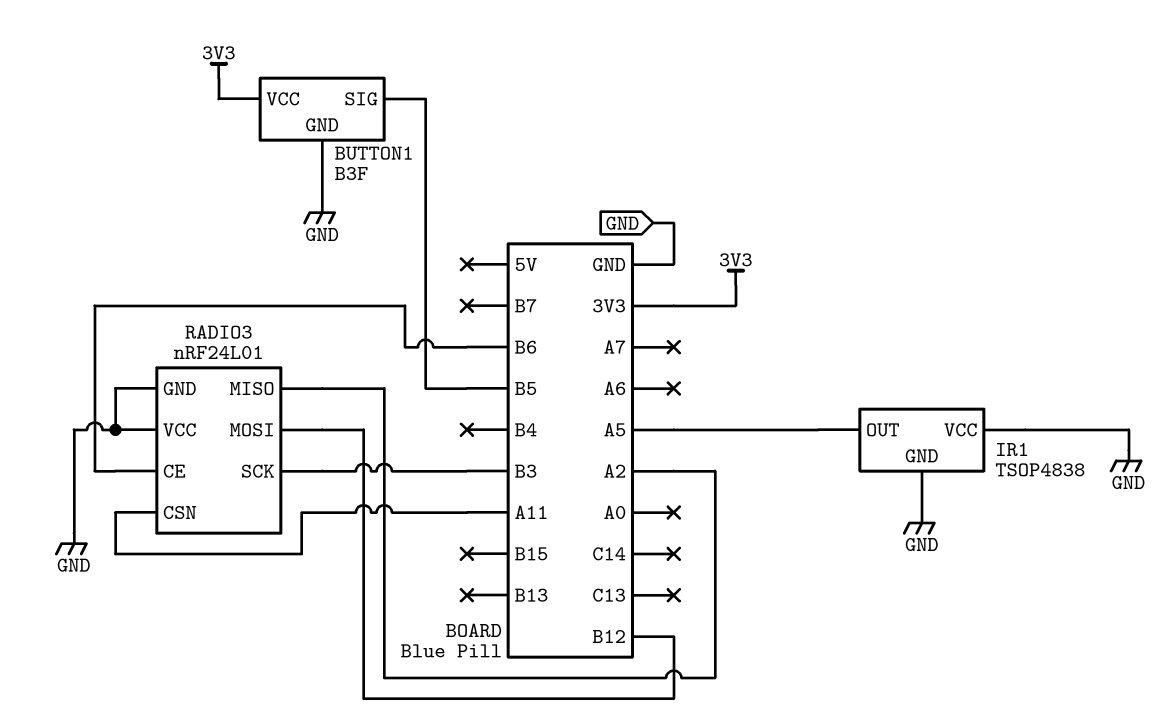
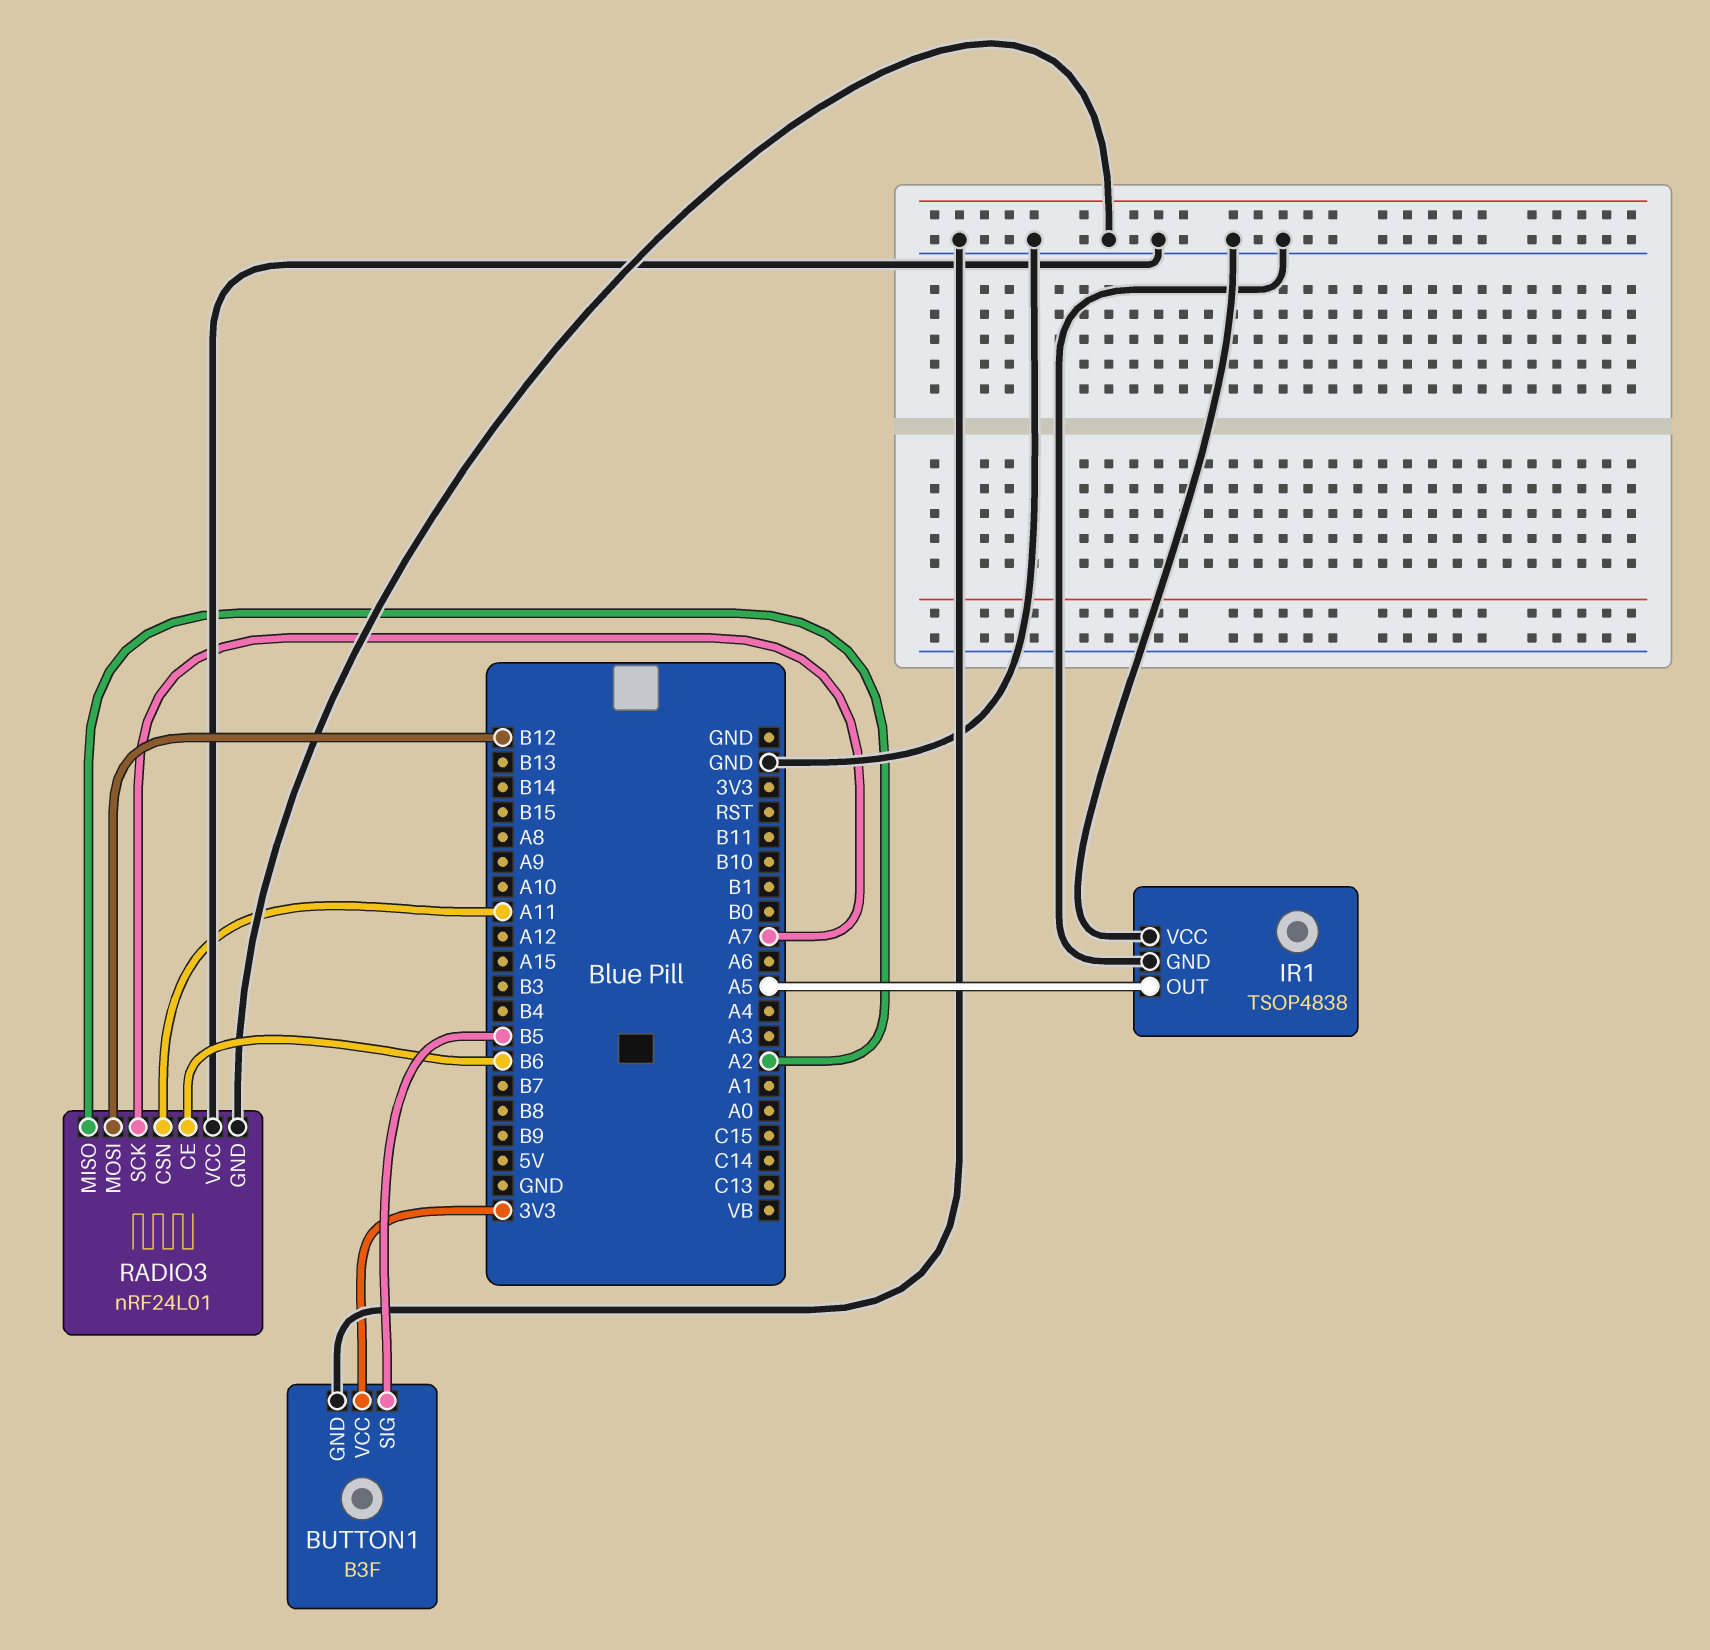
RADIO3 pin SCK: B3 -> A7

